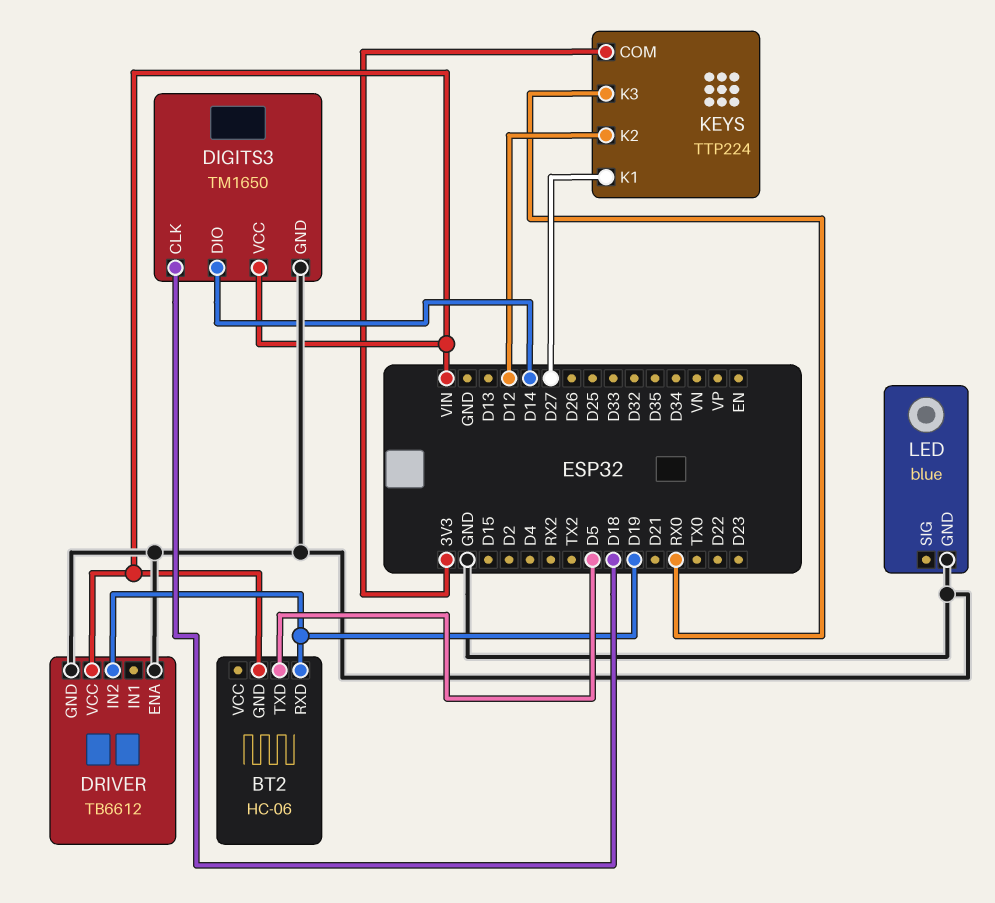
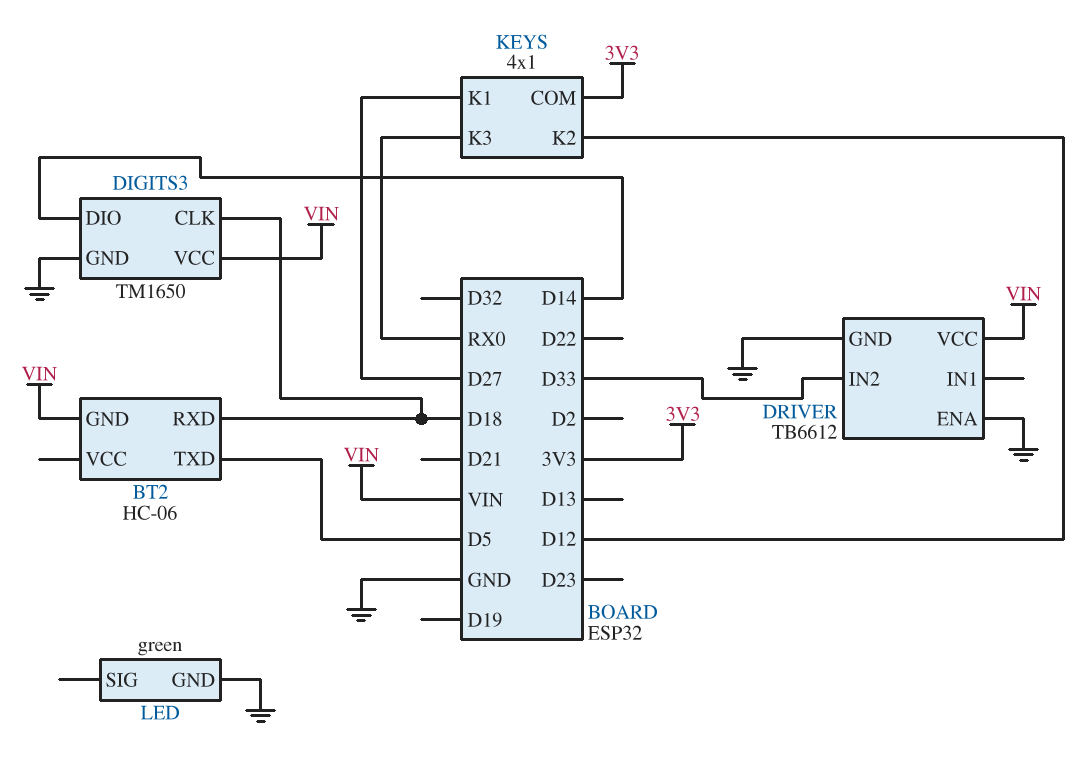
BT2 pin RXD: D19 -> D18
DRIVER pin IN2: D19 -> D33
KEYS: TTP224 -> 4x1
LED: blue -> green

